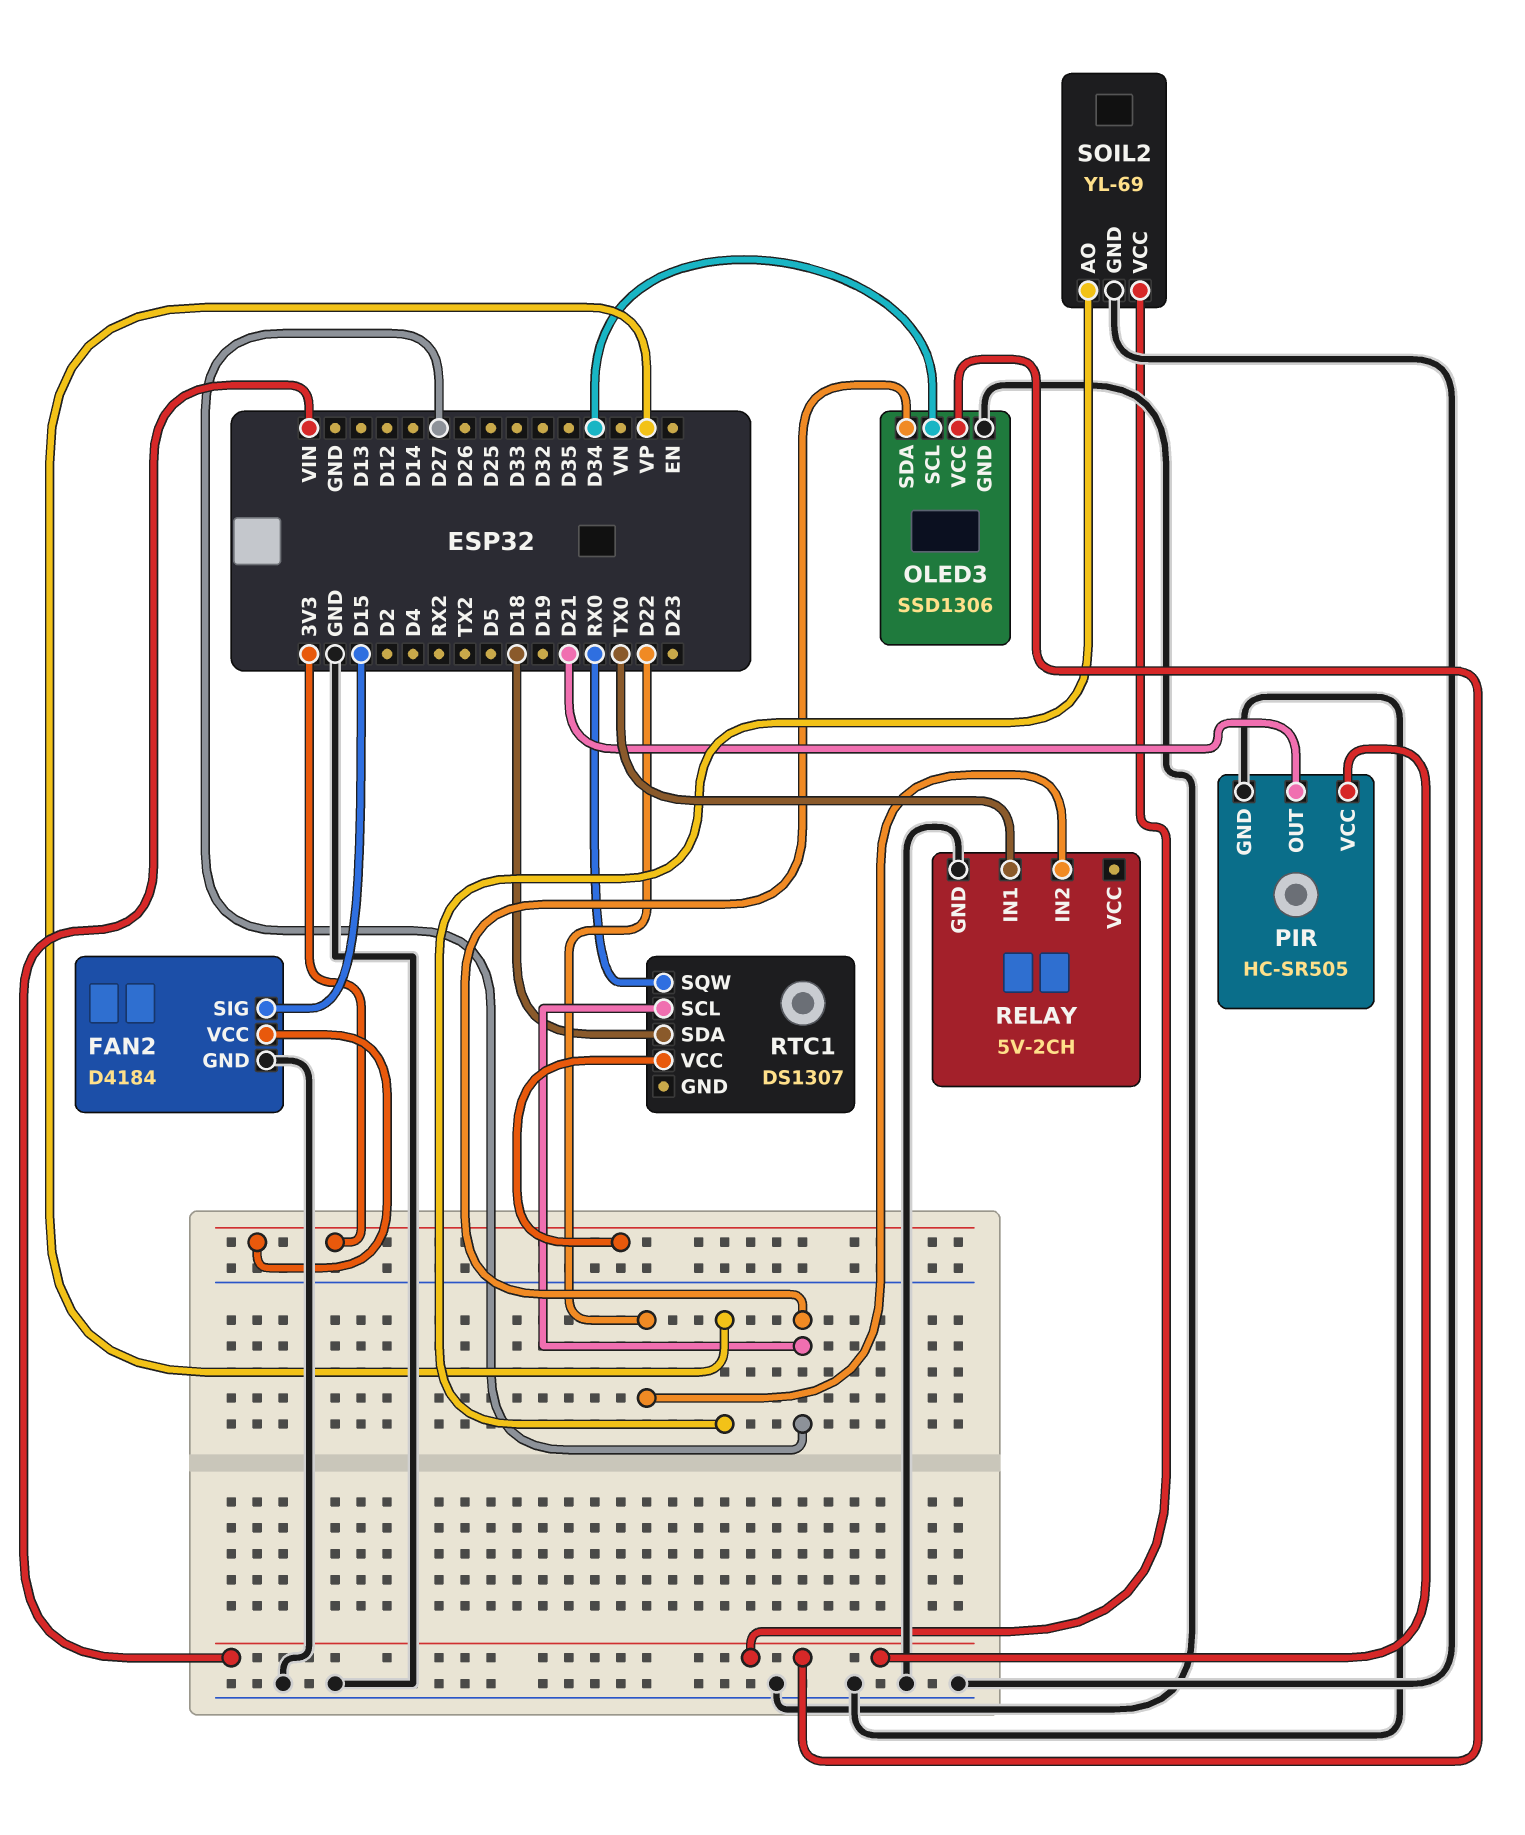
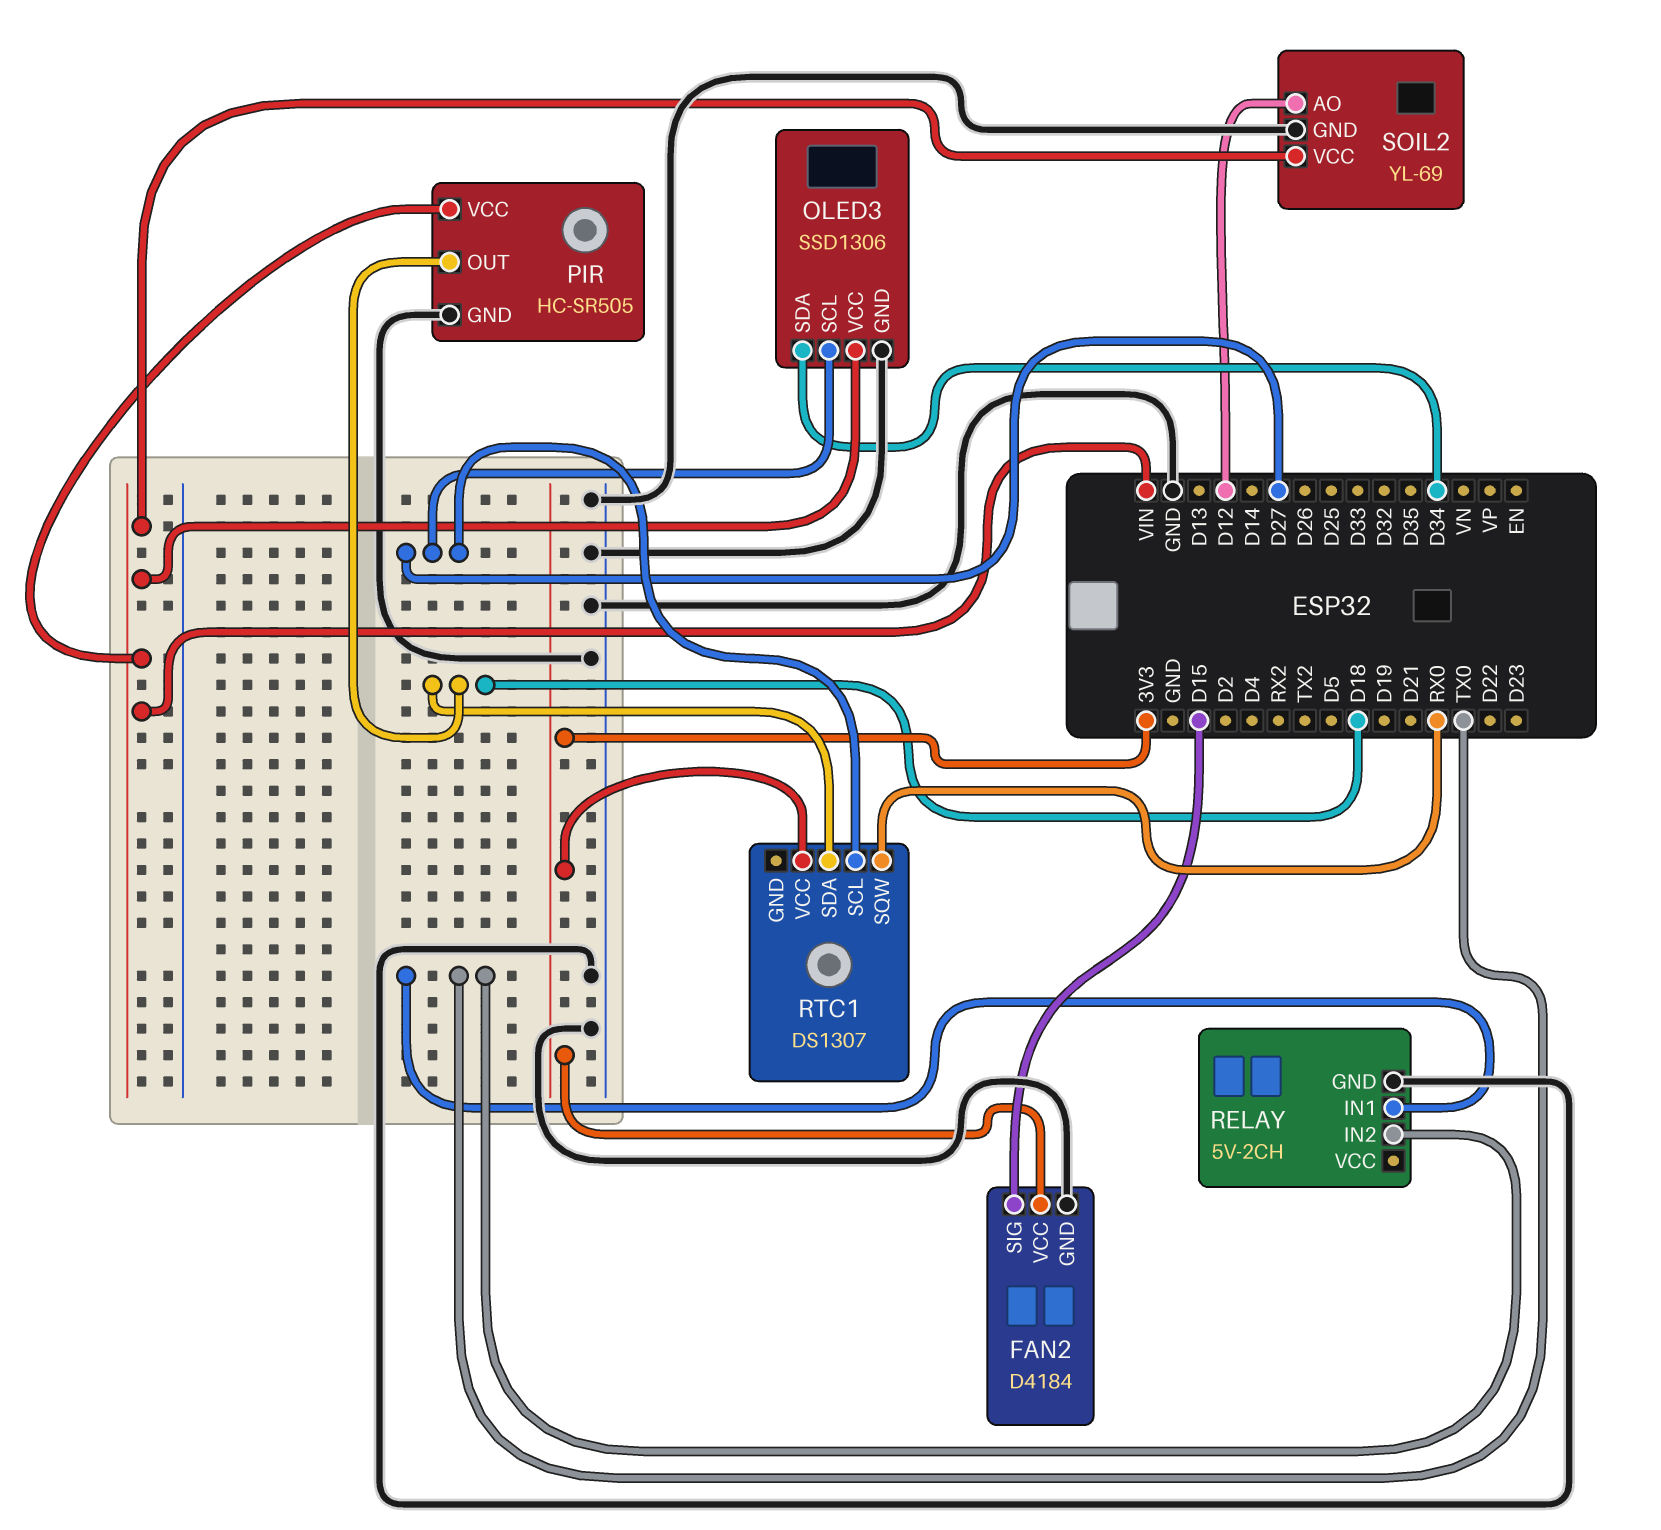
OLED3 pin SCL: D34 -> D27
OLED3 pin SDA: D27 -> D34
PIR pin OUT: D21 -> D18
RELAY pin IN2: D22 -> TX0
SOIL2 pin AO: VP -> D12

